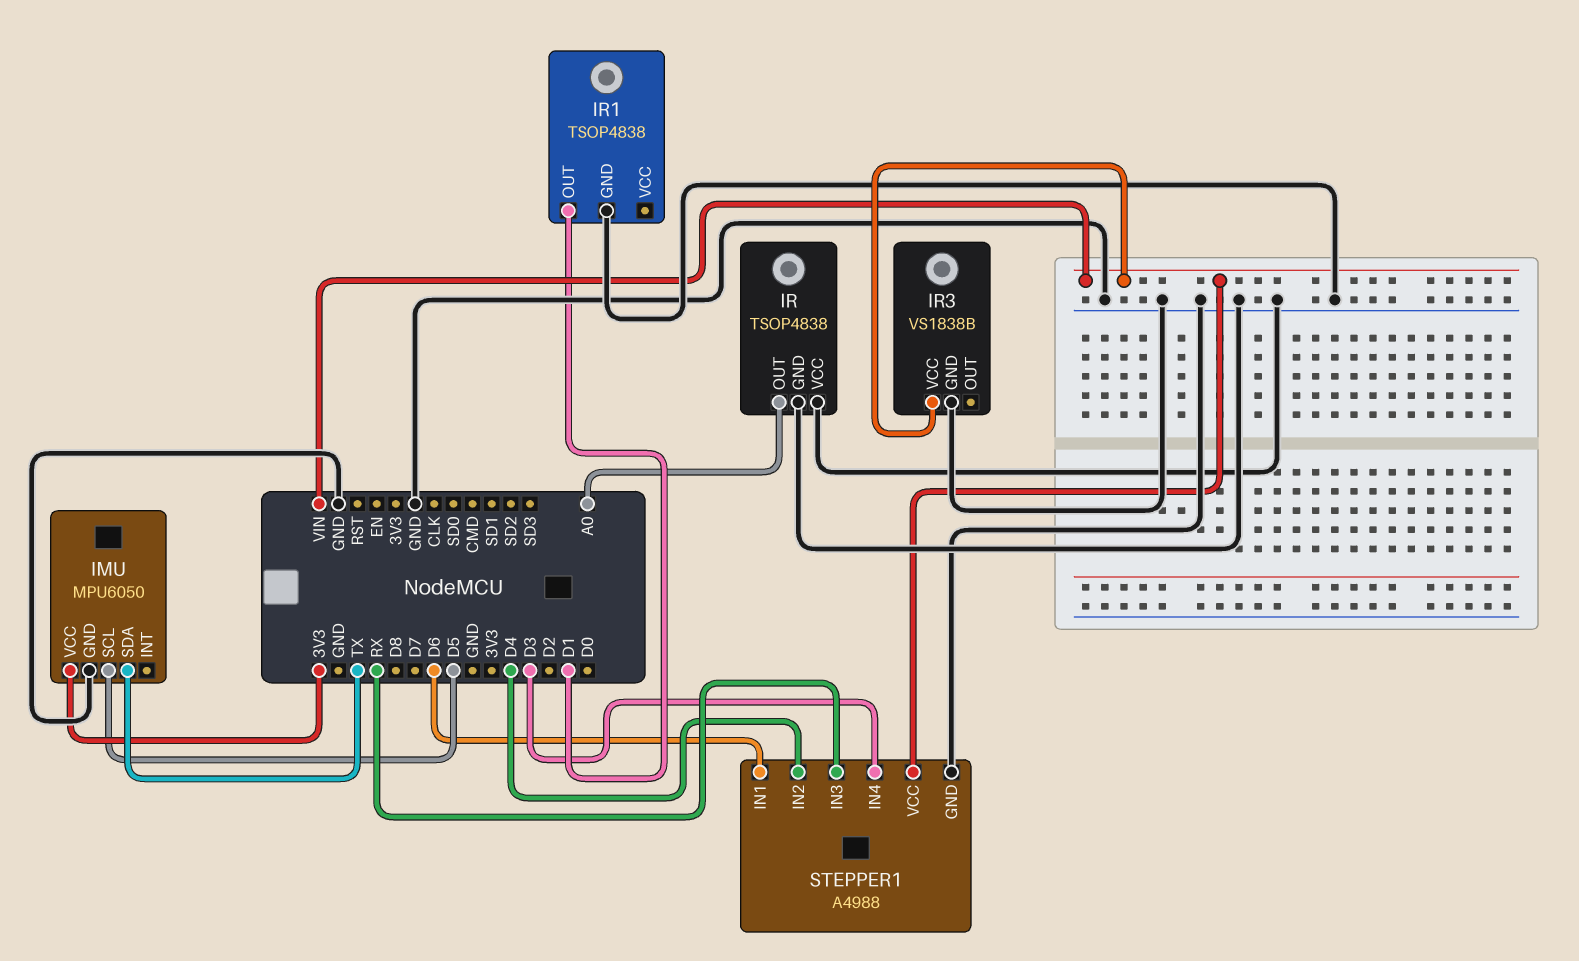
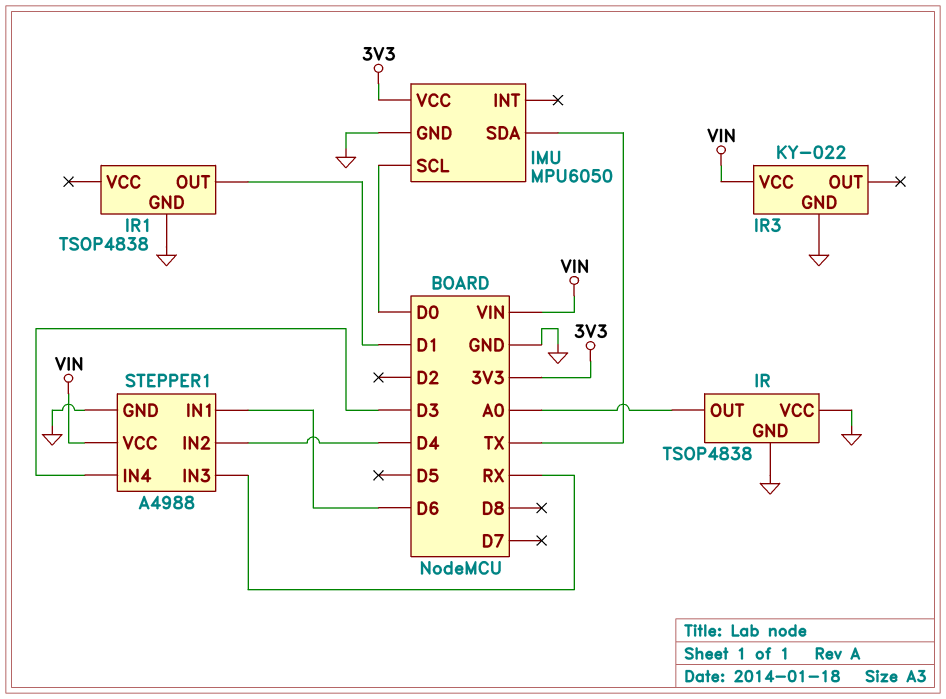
IMU pin SCL: D5 -> D0
IR3: VS1838B -> KY-022

